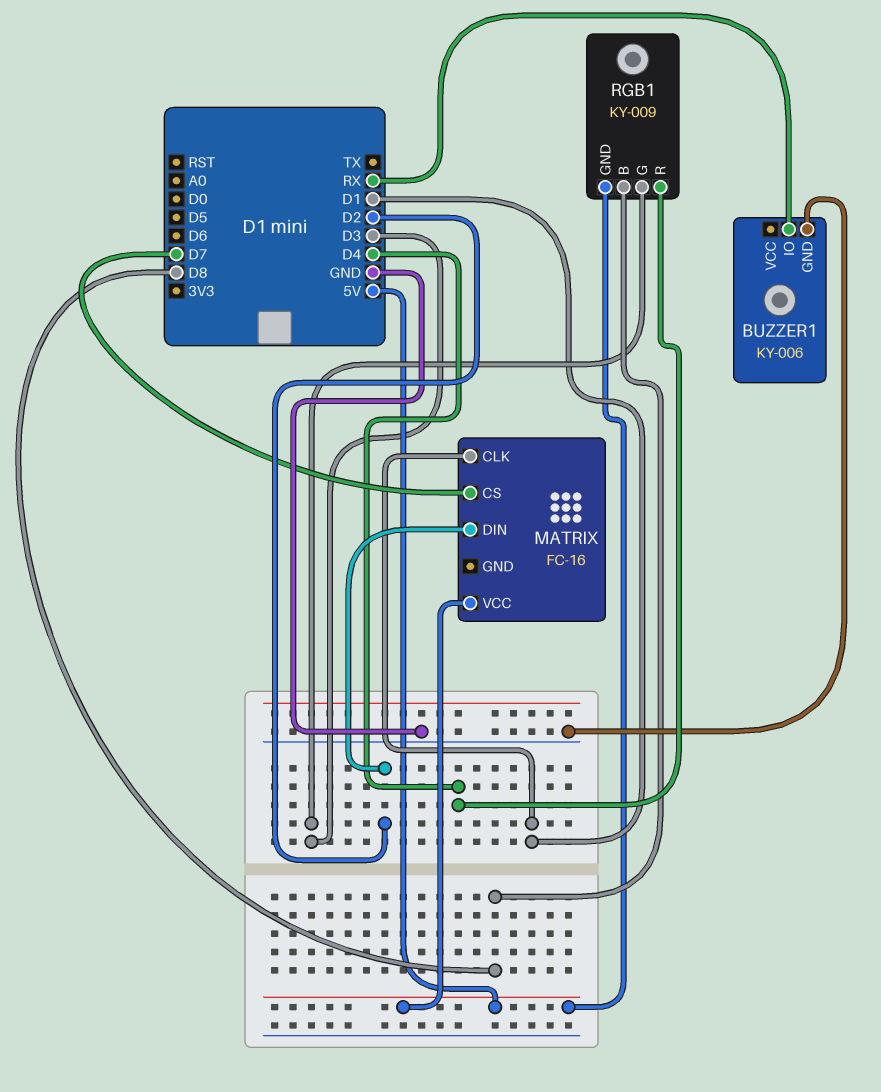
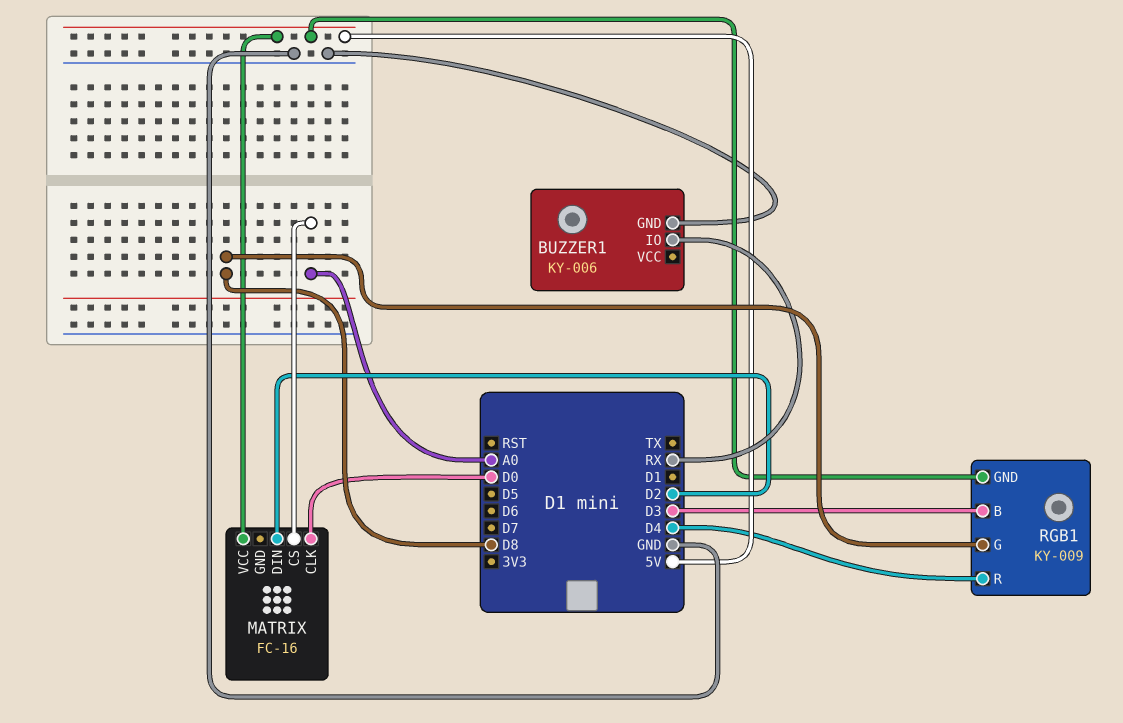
MATRIX pin CLK: D1 -> D0
MATRIX pin CS: D7 -> A0
RGB1 pin B: D8 -> D3
RGB1 pin G: D3 -> D8

